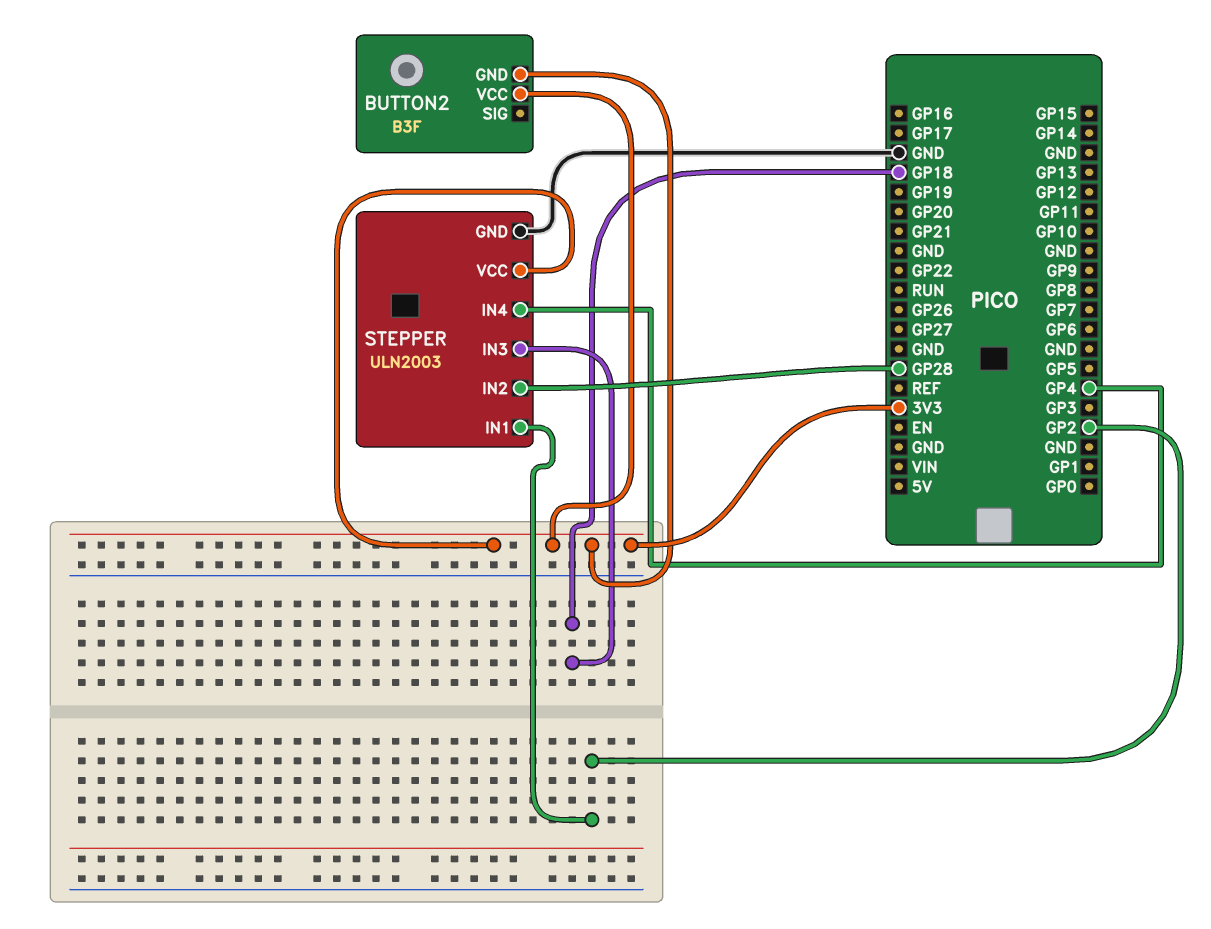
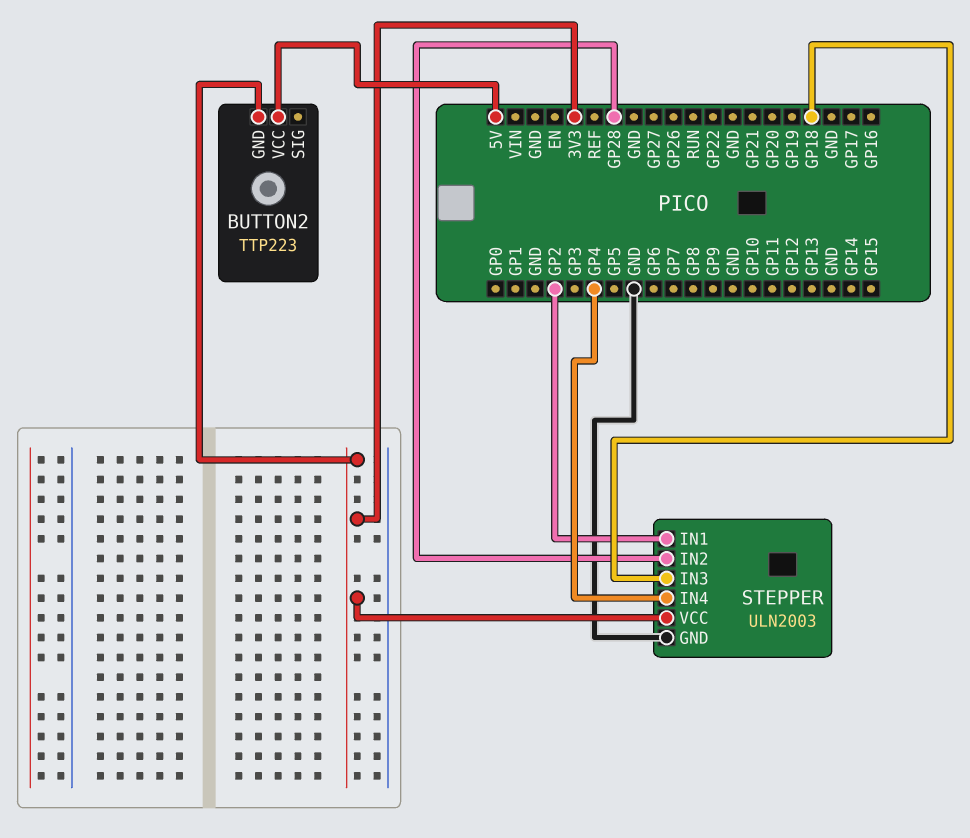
BUTTON2: B3F -> TTP223
BUTTON2 pin VCC: 3V3 -> 5V

